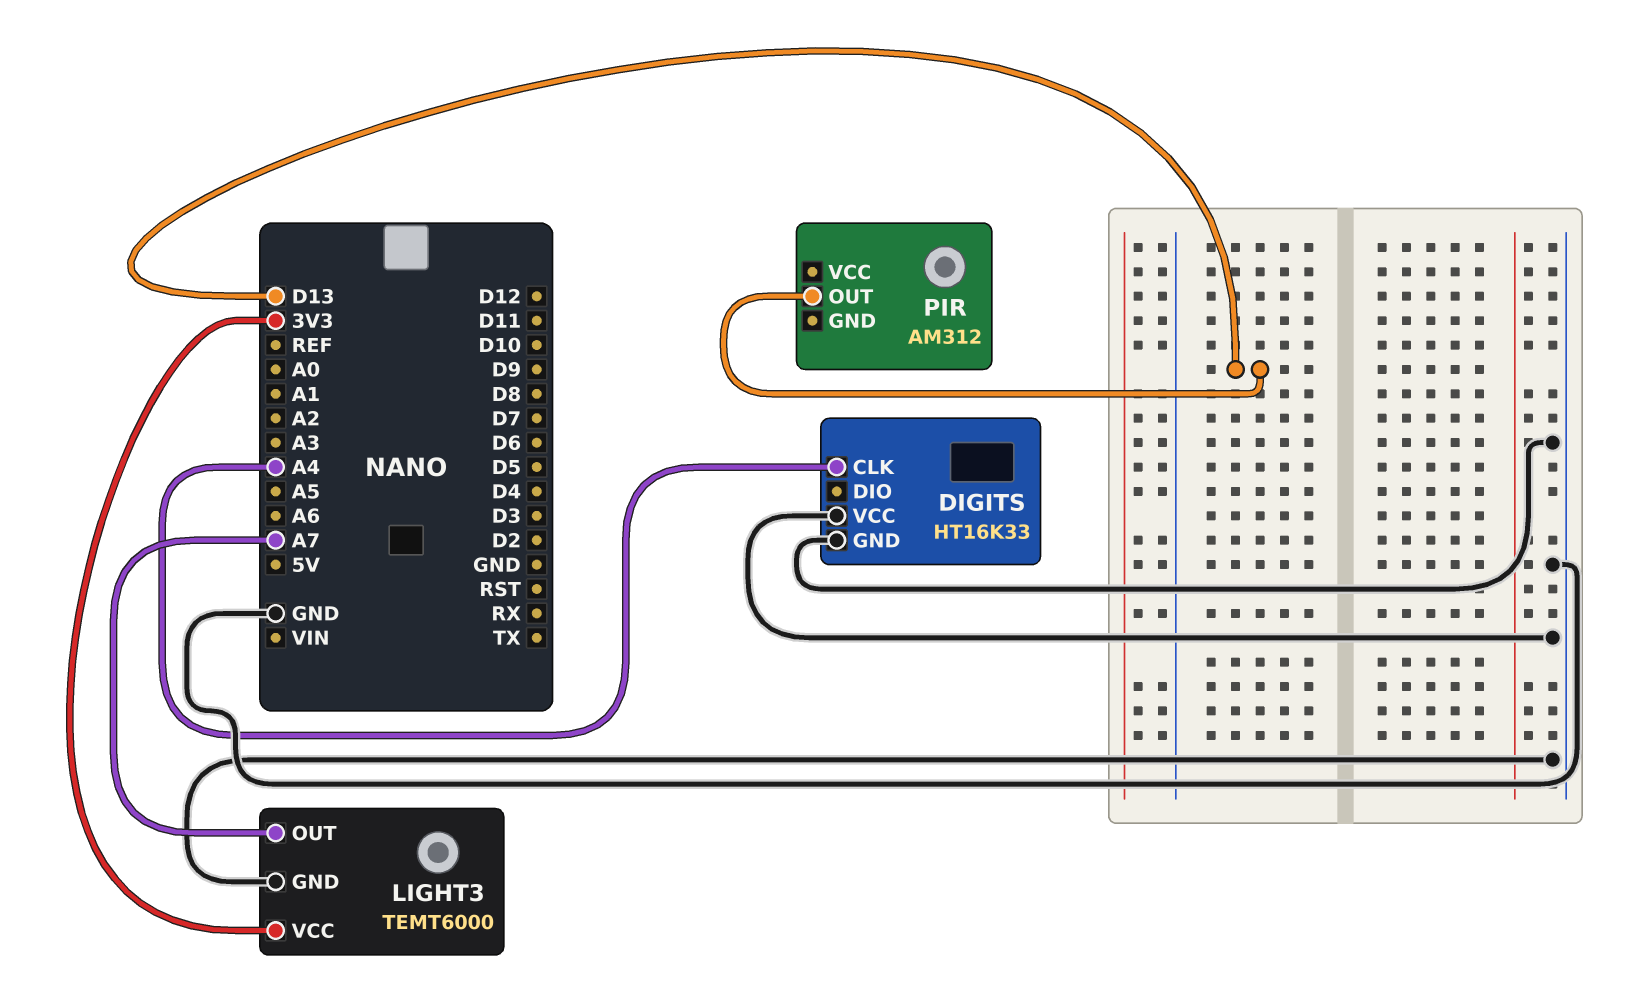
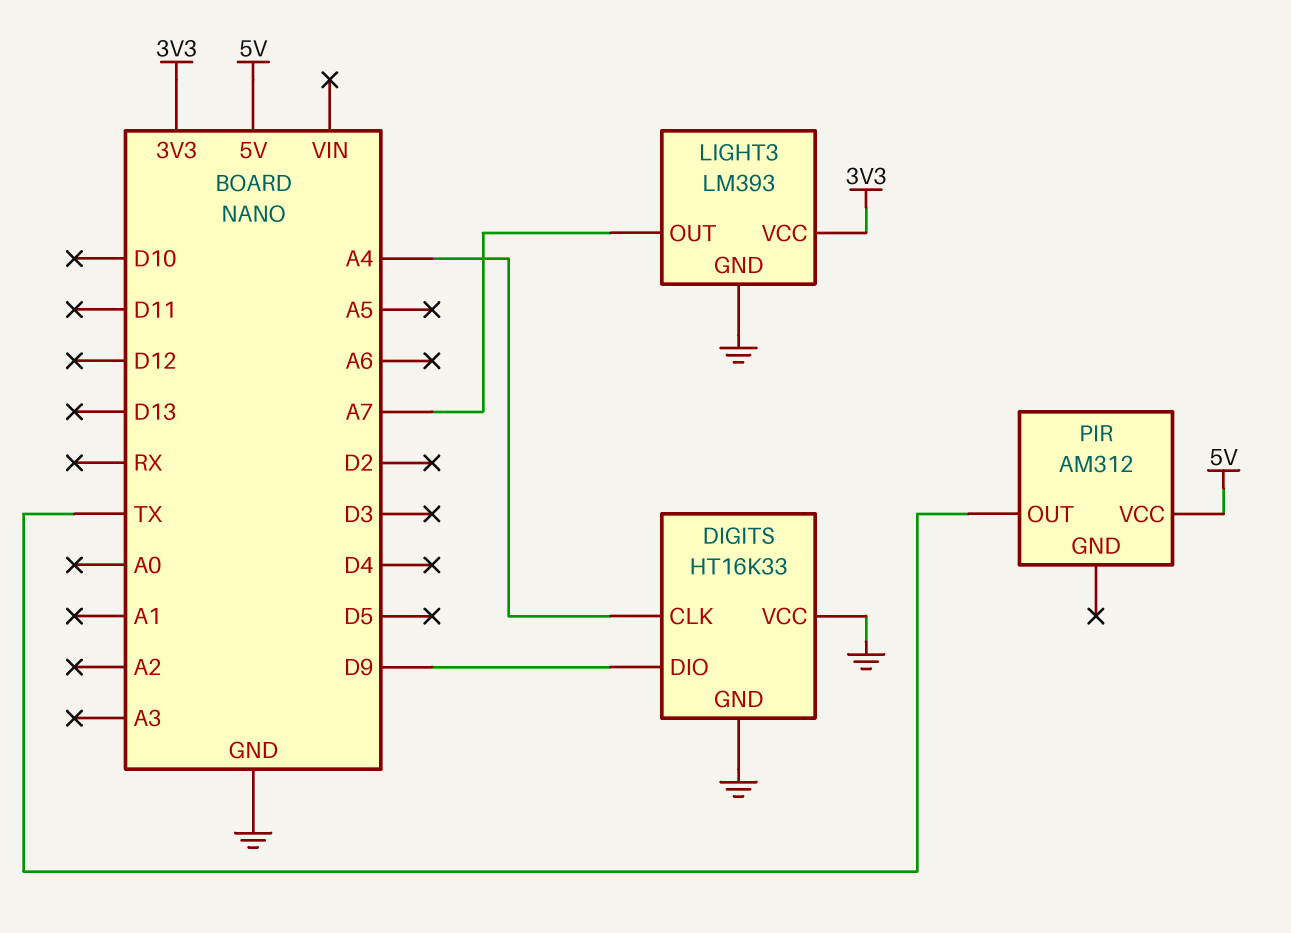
DIGITS pin DIO: none -> D9
LIGHT3: TEMT6000 -> LM393
PIR pin OUT: D13 -> TX
PIR pin VCC: none -> 5V

